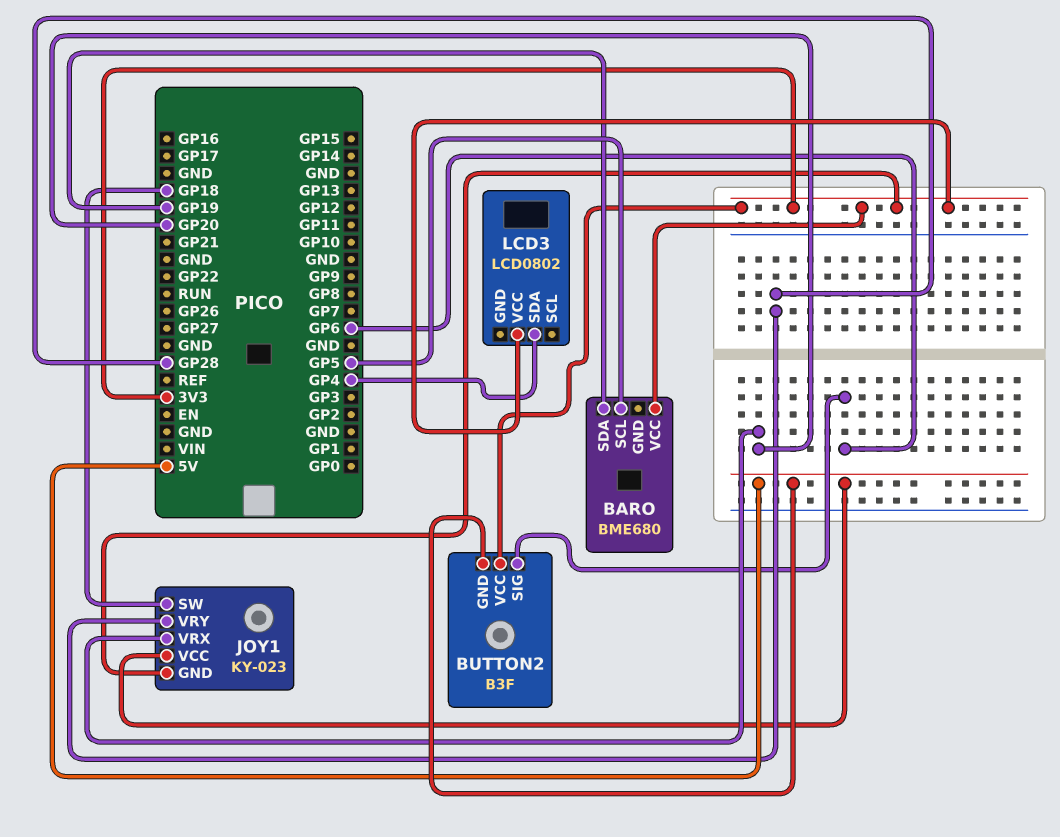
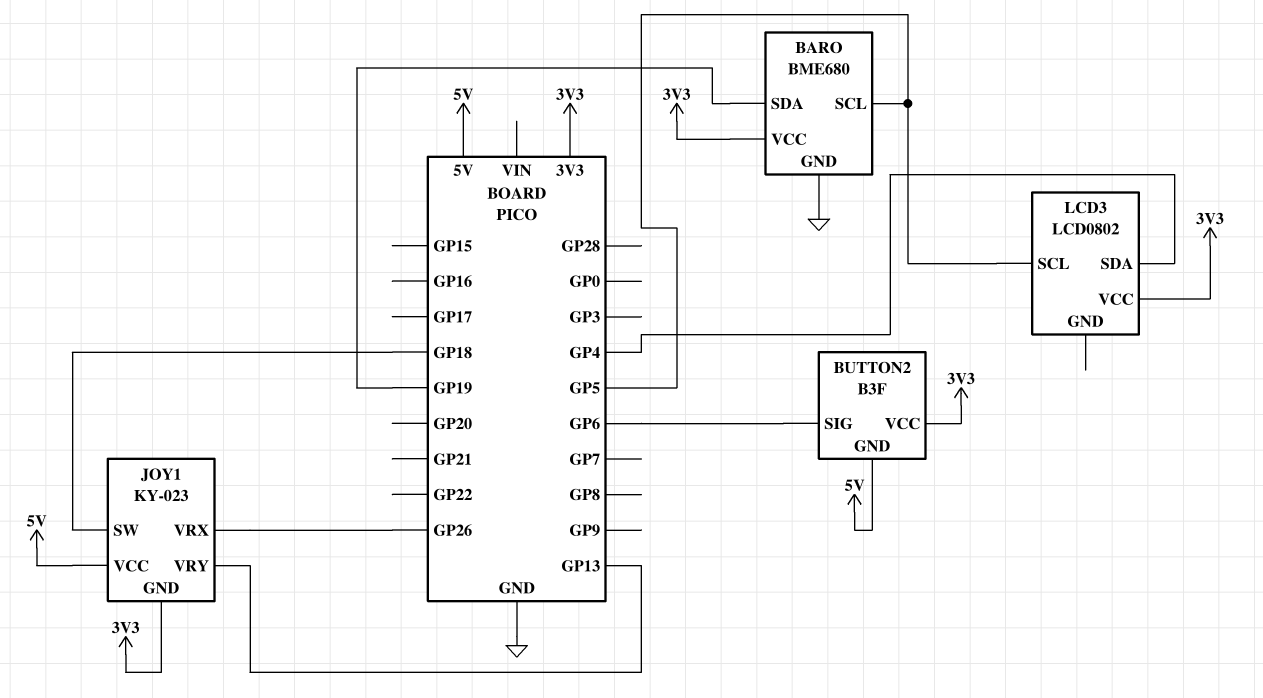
BARO pin GND: none -> GND
JOY1 pin VRX: GP20 -> GP26
JOY1 pin VRY: GP28 -> GP13
LCD3 pin SCL: none -> GP5

